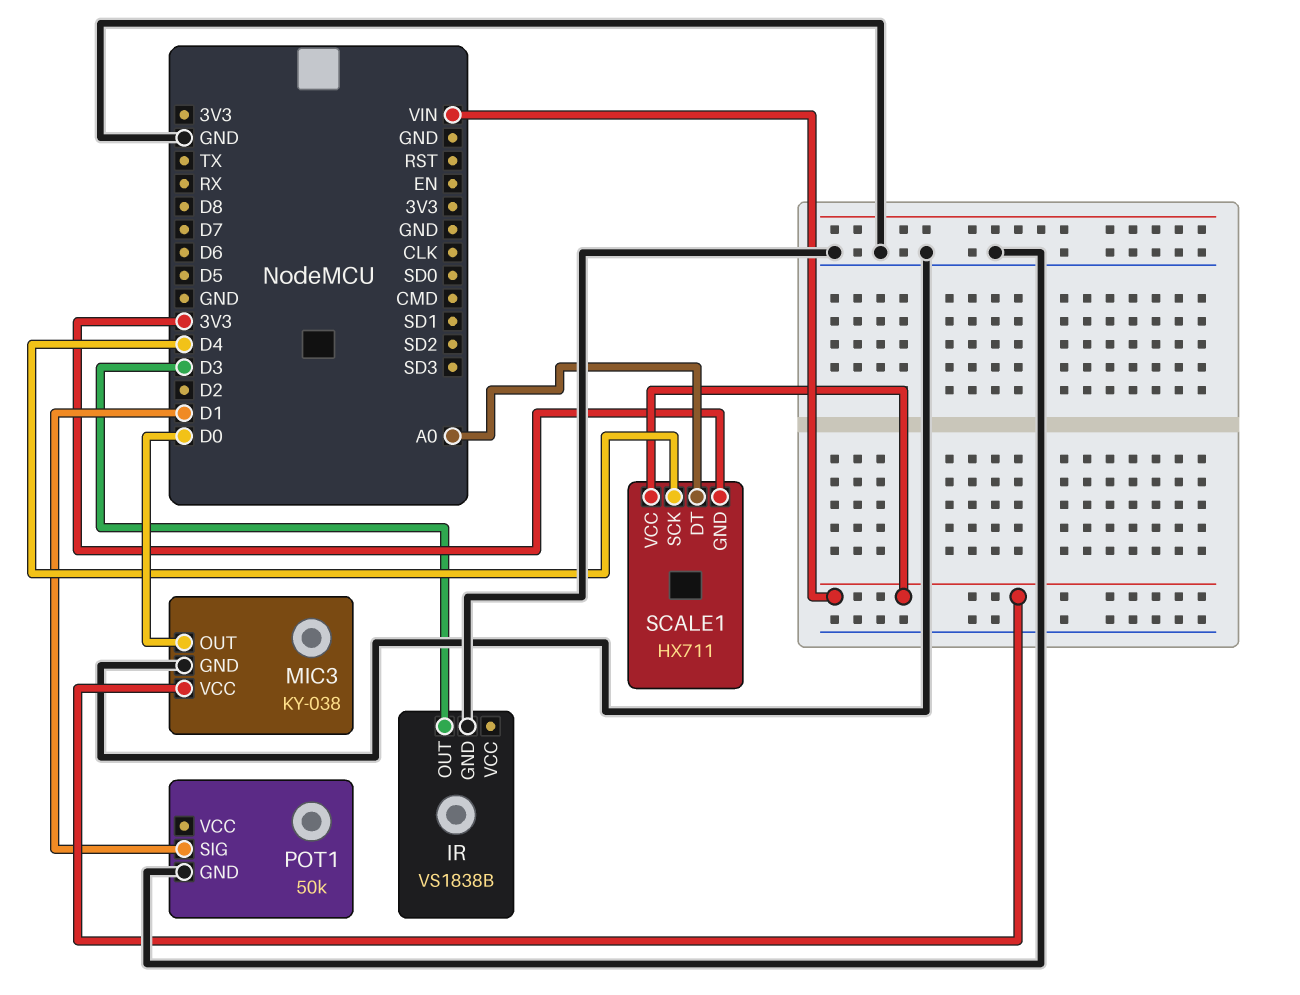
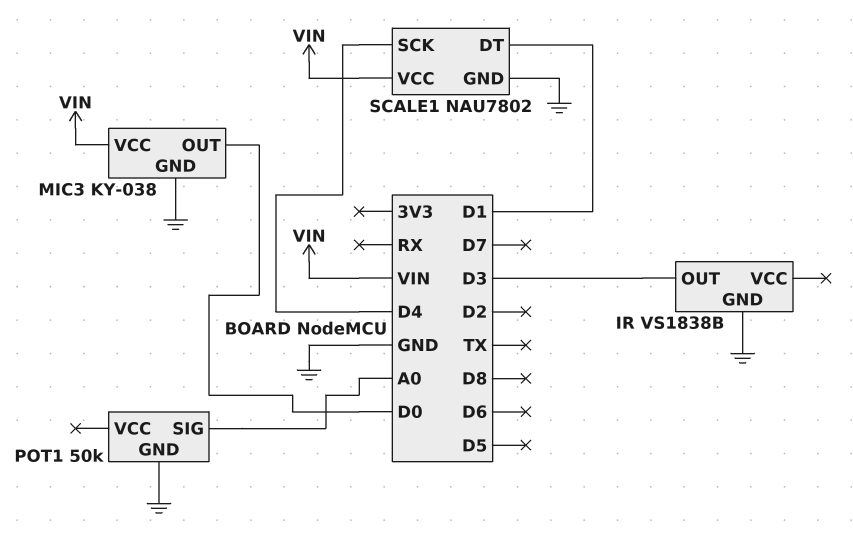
POT1 pin SIG: D1 -> A0
SCALE1: HX711 -> NAU7802
SCALE1 pin DT: A0 -> D1
SCALE1 pin GND: 3V3 -> GND

